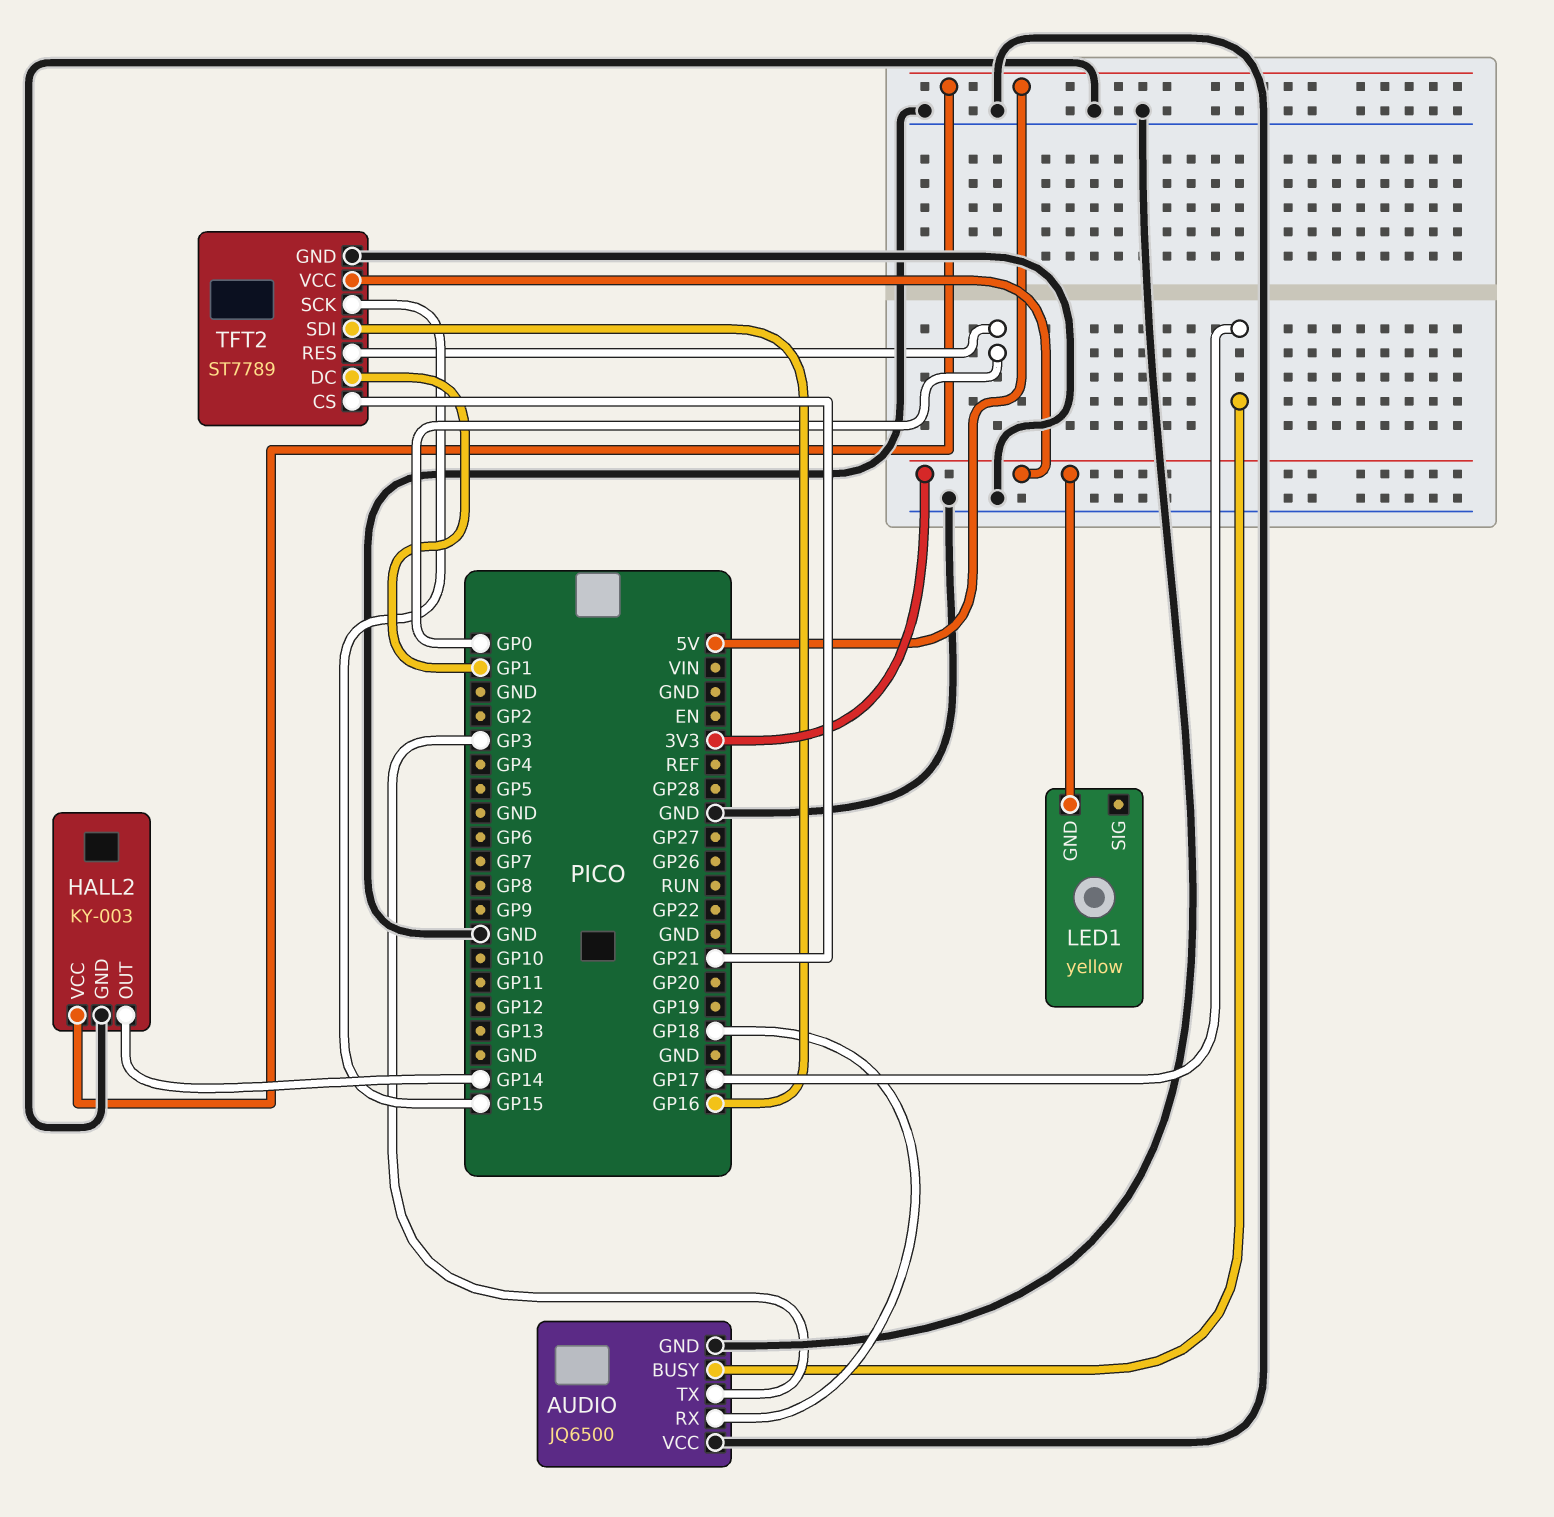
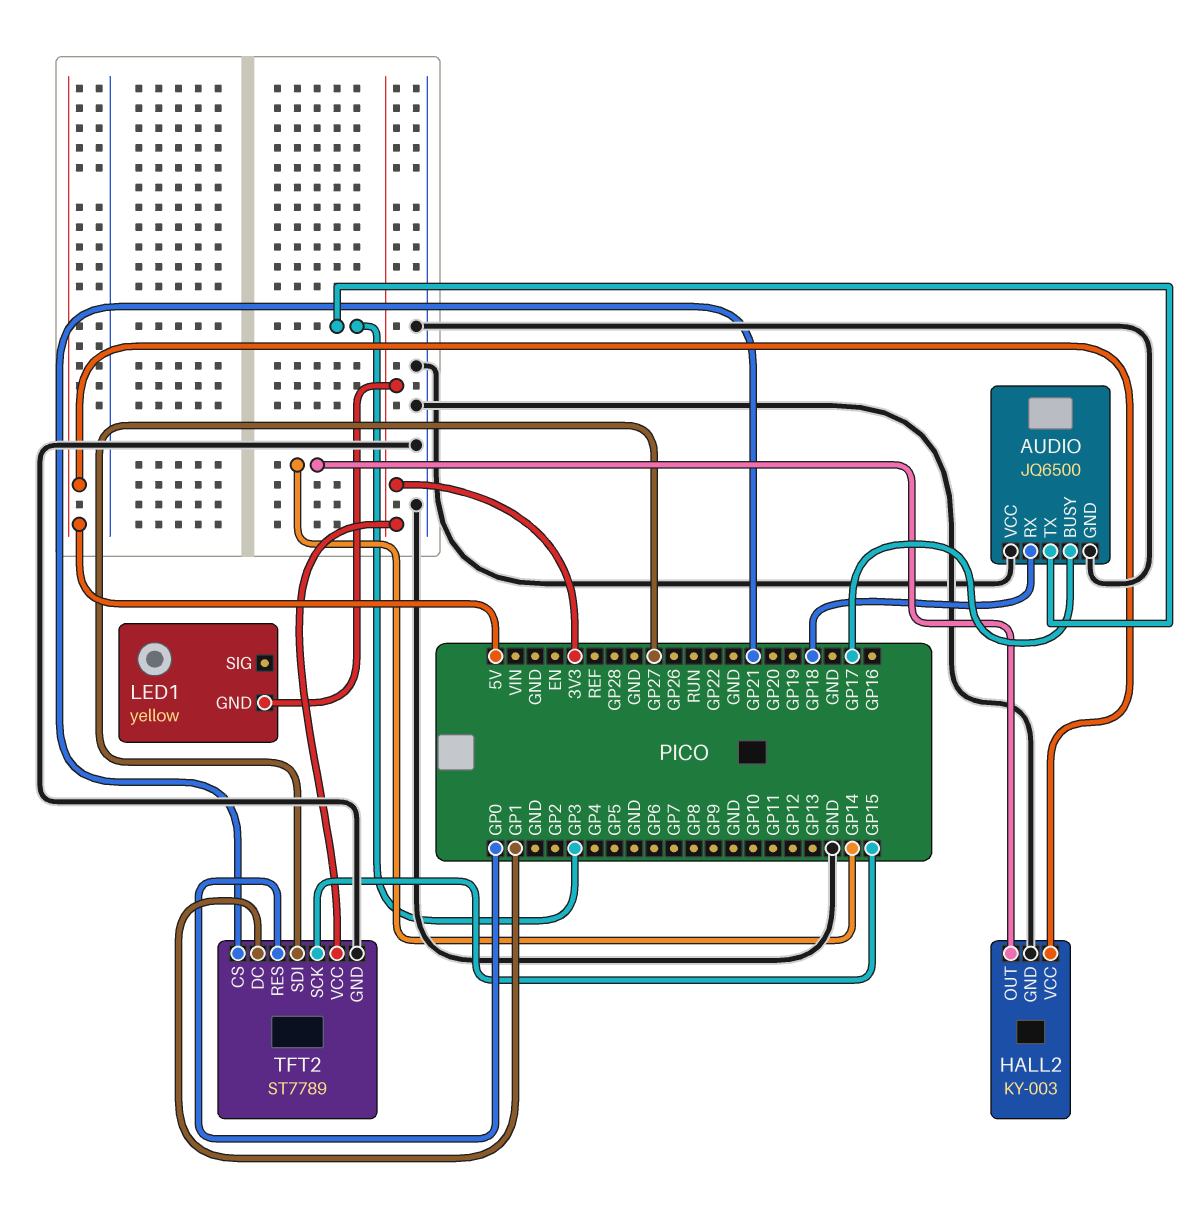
TFT2 pin SDI: GP16 -> GP27

